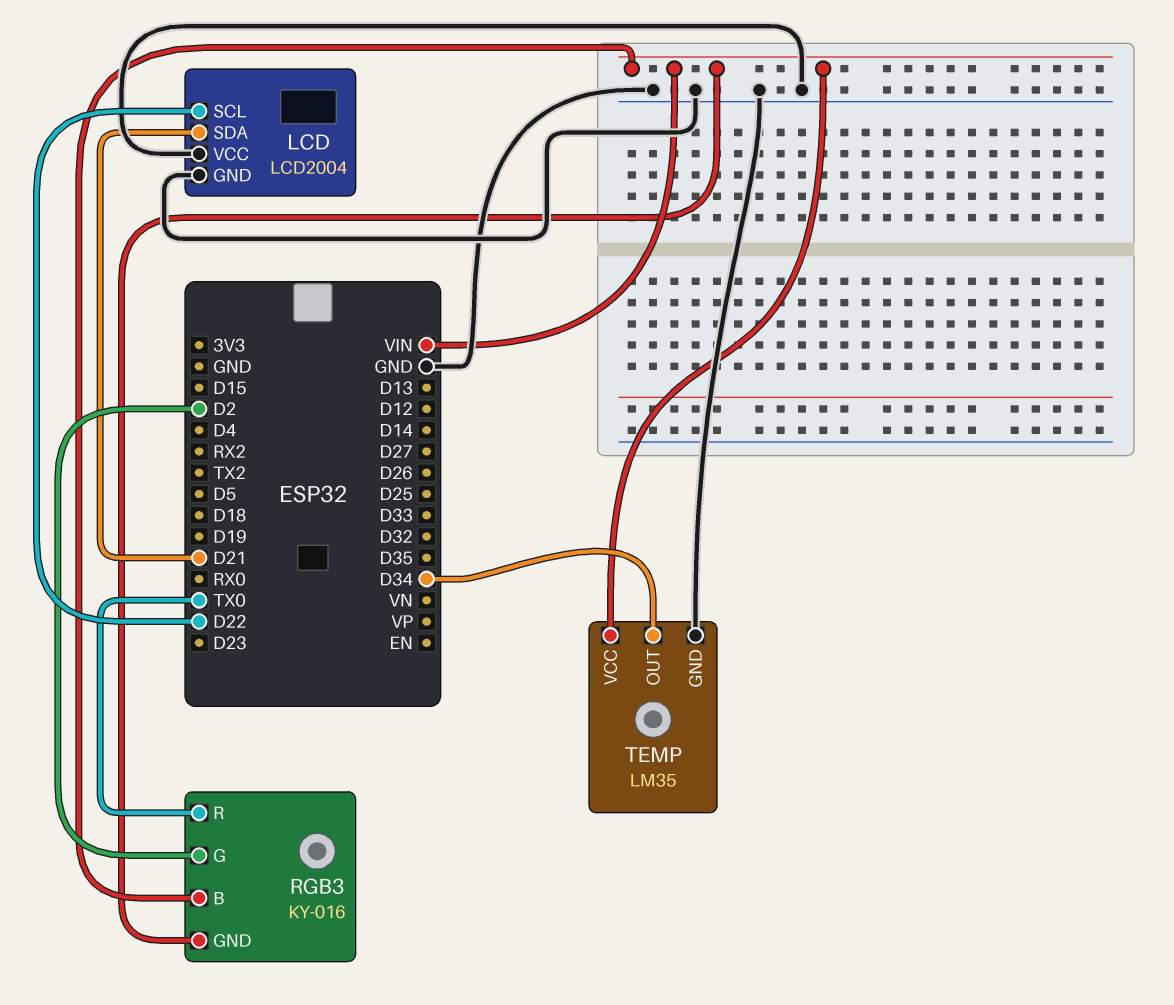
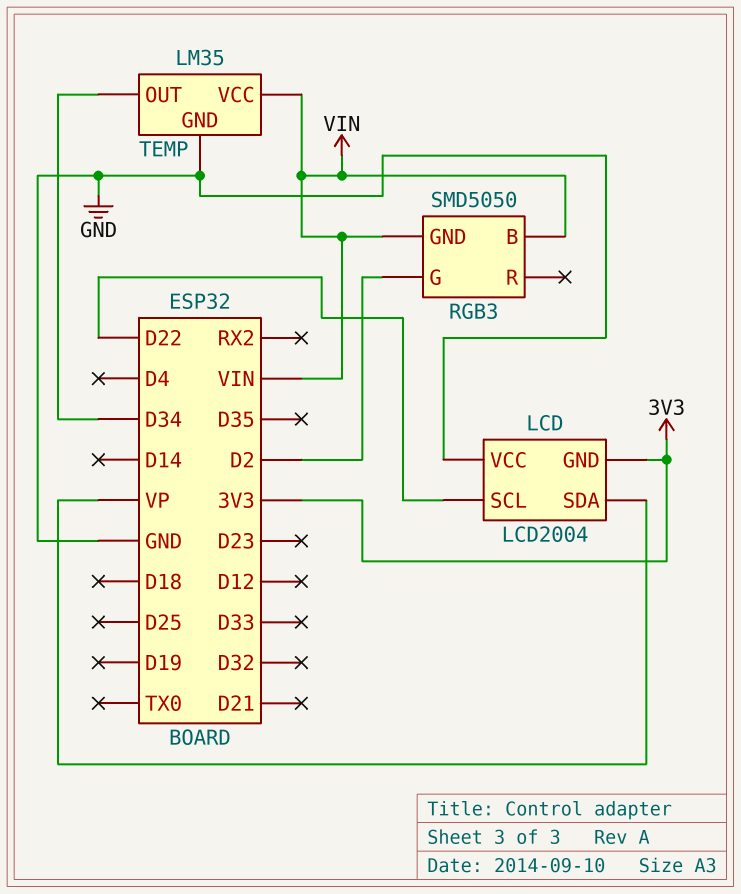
LCD pin GND: GND -> 3V3
LCD pin SDA: D21 -> VP
RGB3: KY-016 -> SMD5050
RGB3 pin R: TX0 -> none

